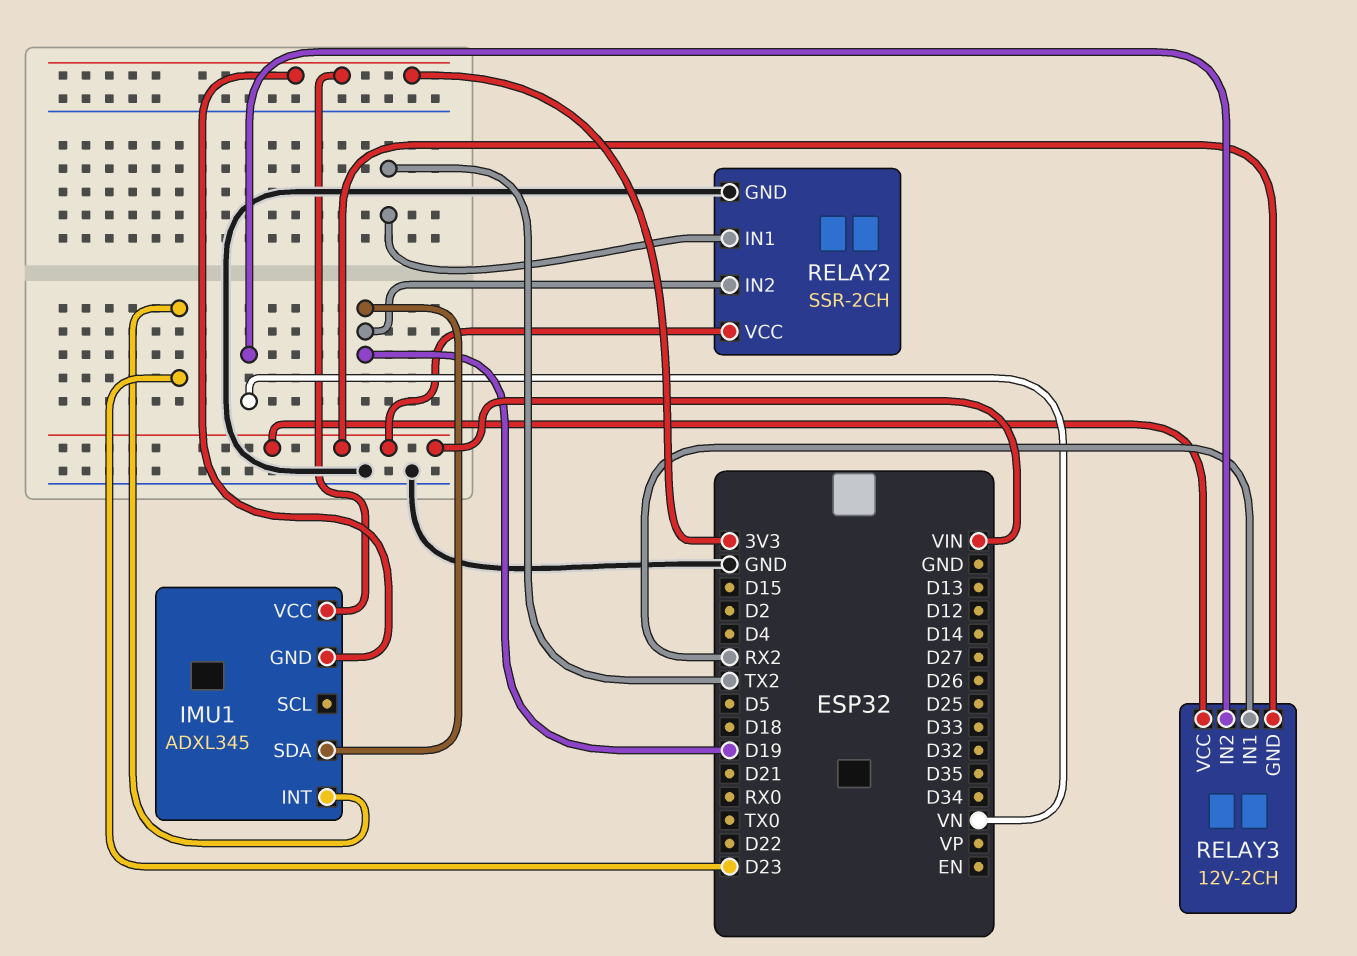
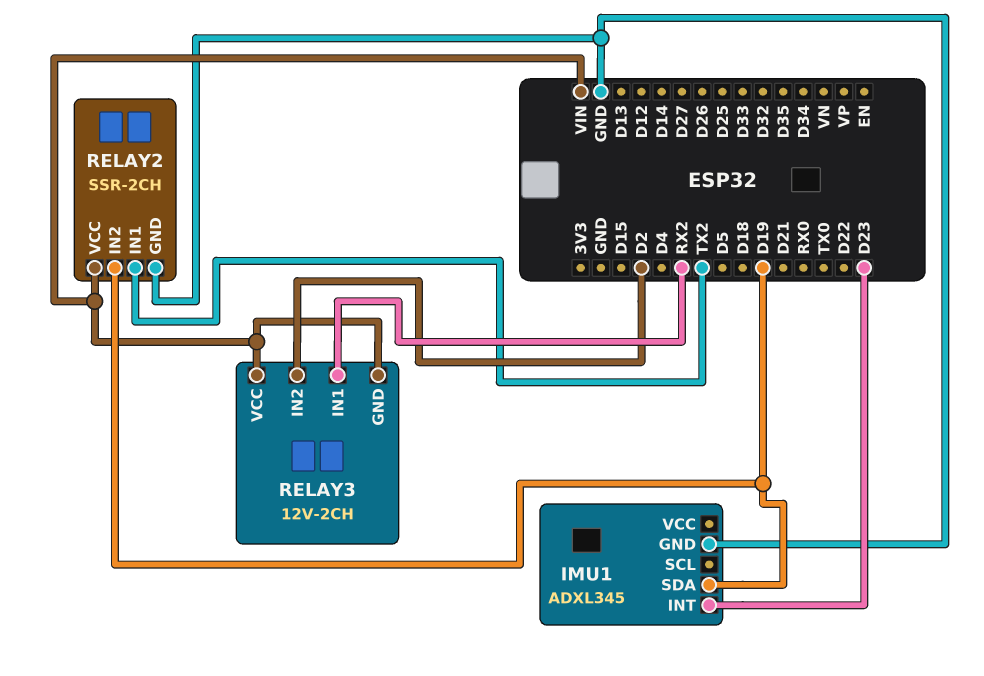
IMU1 pin GND: 3V3 -> GND
IMU1 pin VCC: 3V3 -> none
RELAY3 pin IN2: VN -> D2

